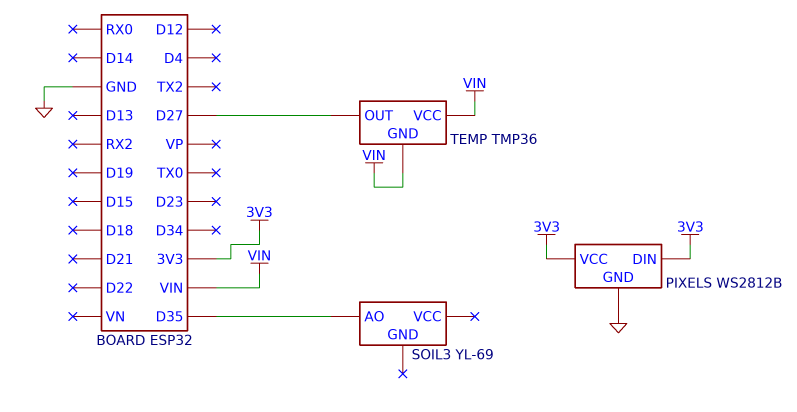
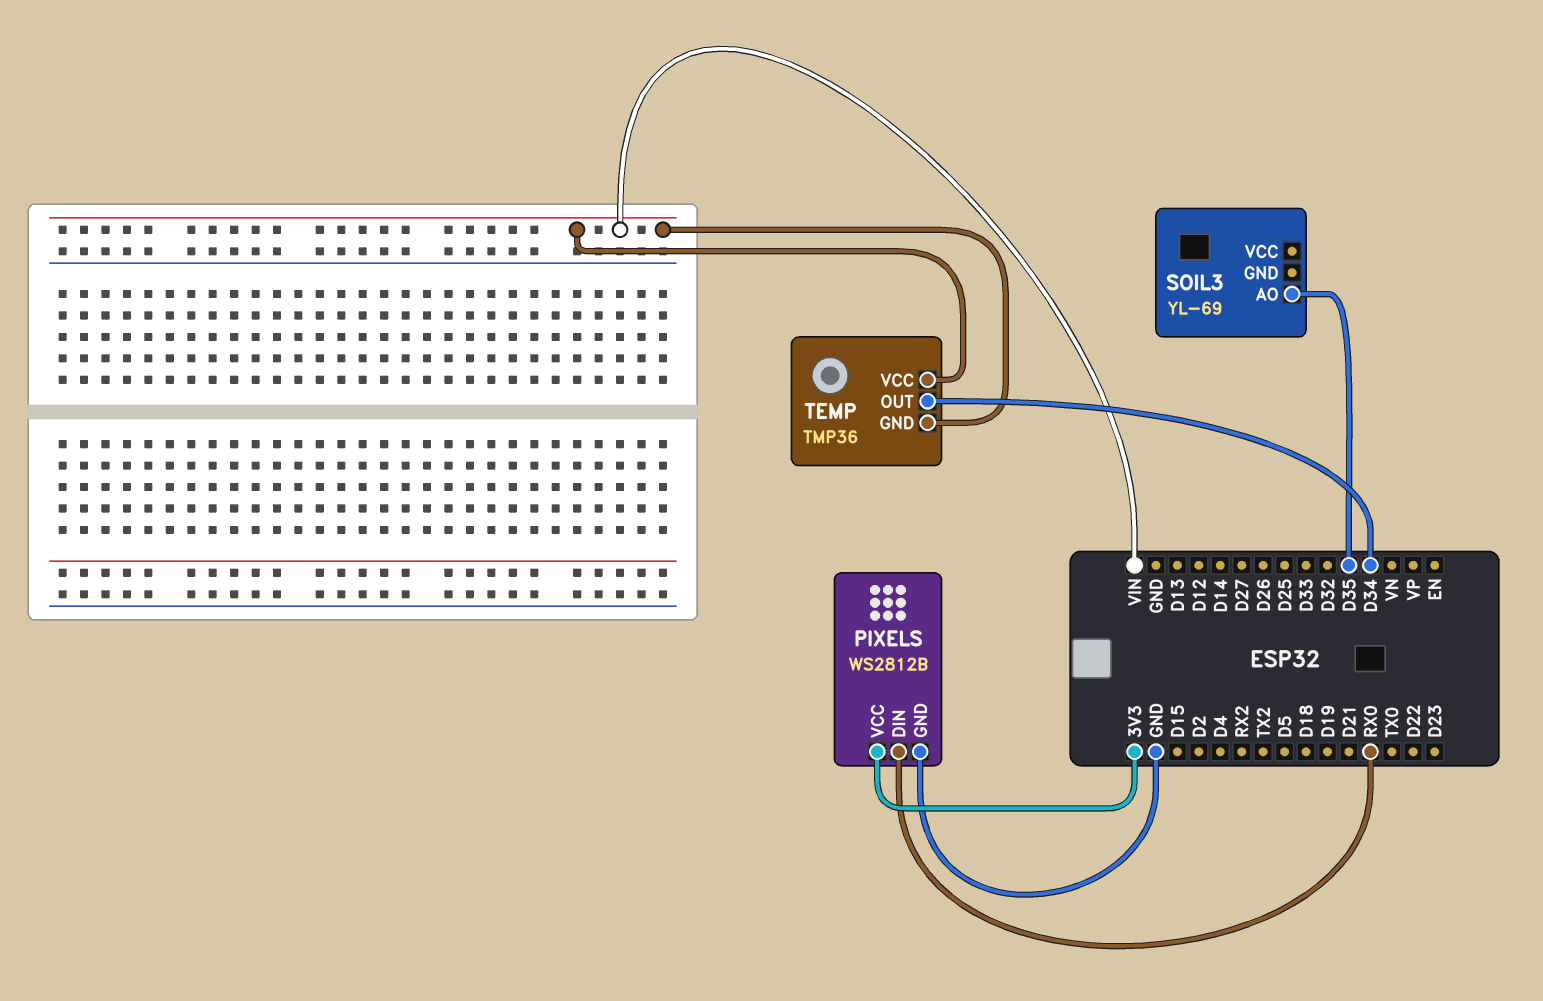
PIXELS pin DIN: 3V3 -> RX0
TEMP pin OUT: D27 -> D34

